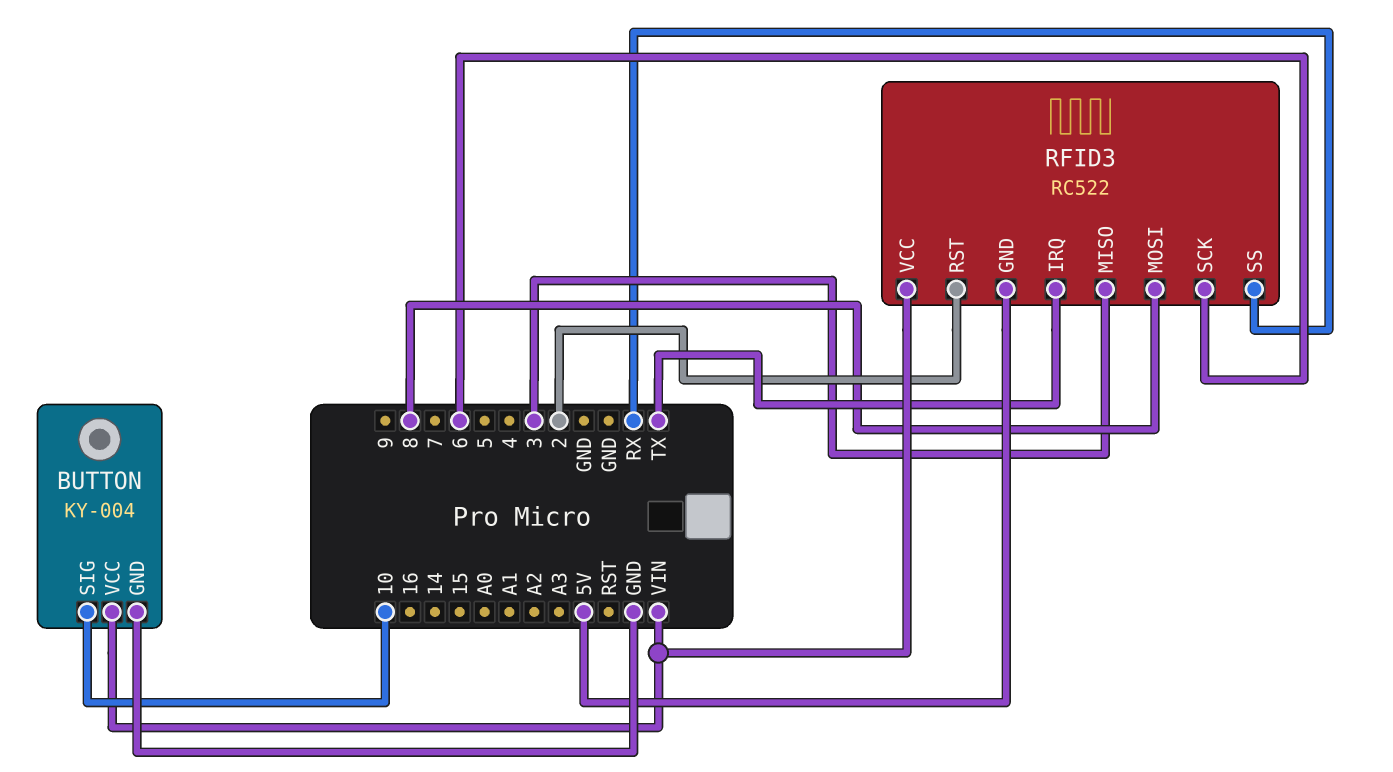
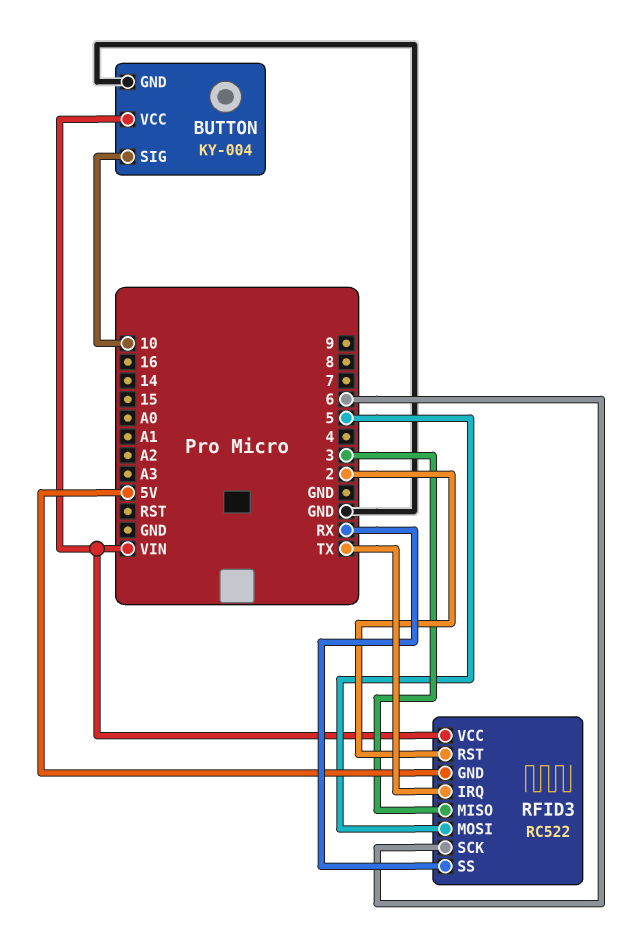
RFID3 pin MOSI: 8 -> 5

